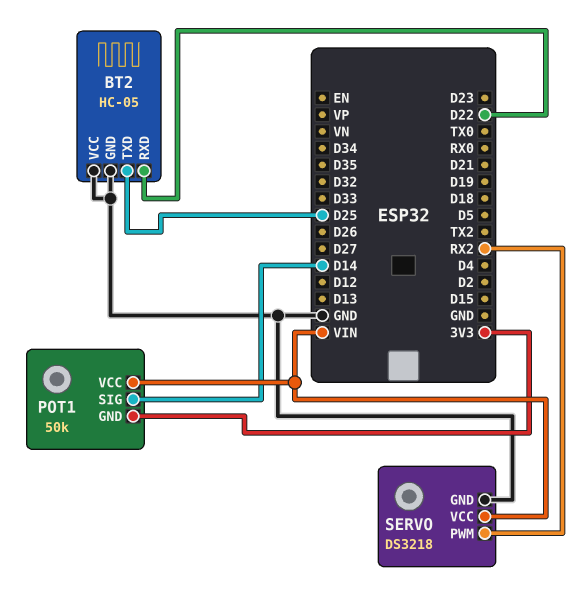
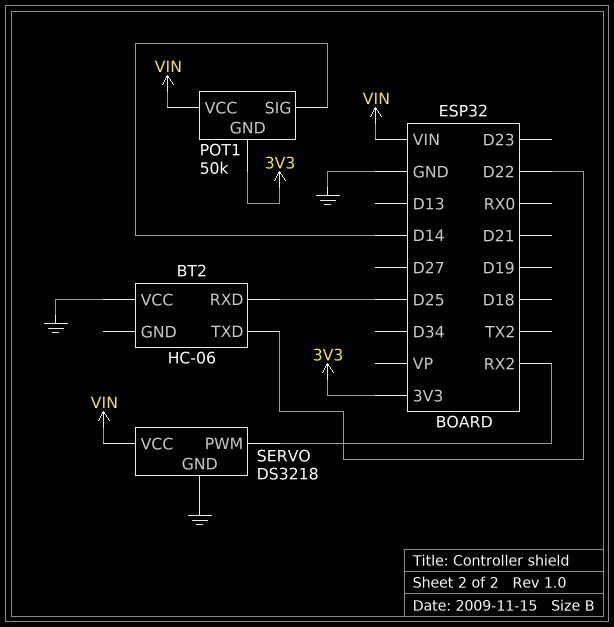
BT2: HC-05 -> HC-06
BT2 pin GND: GND -> none
BT2 pin RXD: D22 -> D25
BT2 pin TXD: D25 -> D22

